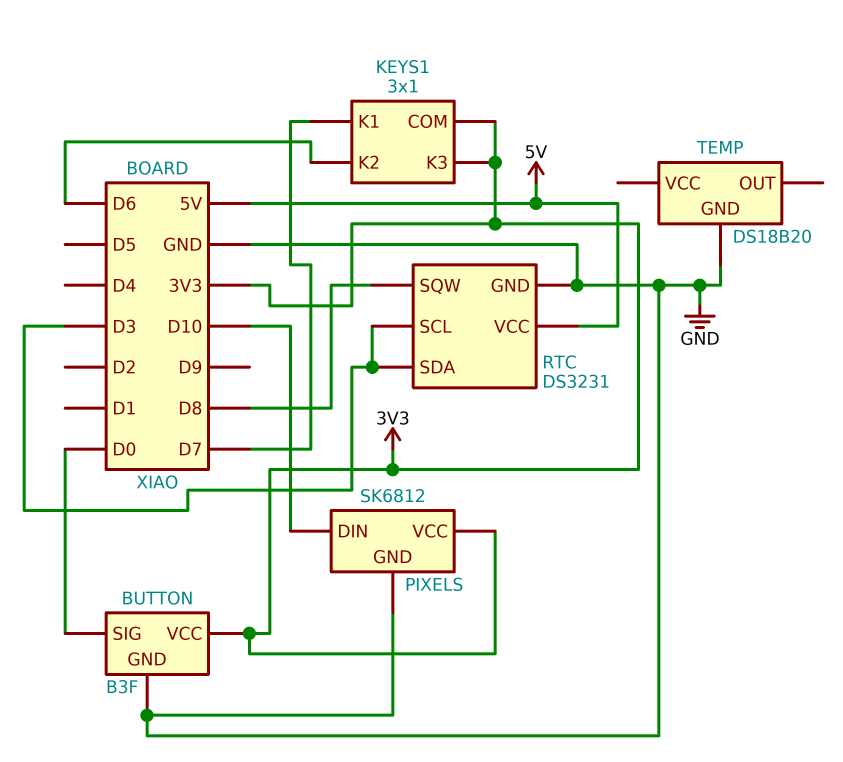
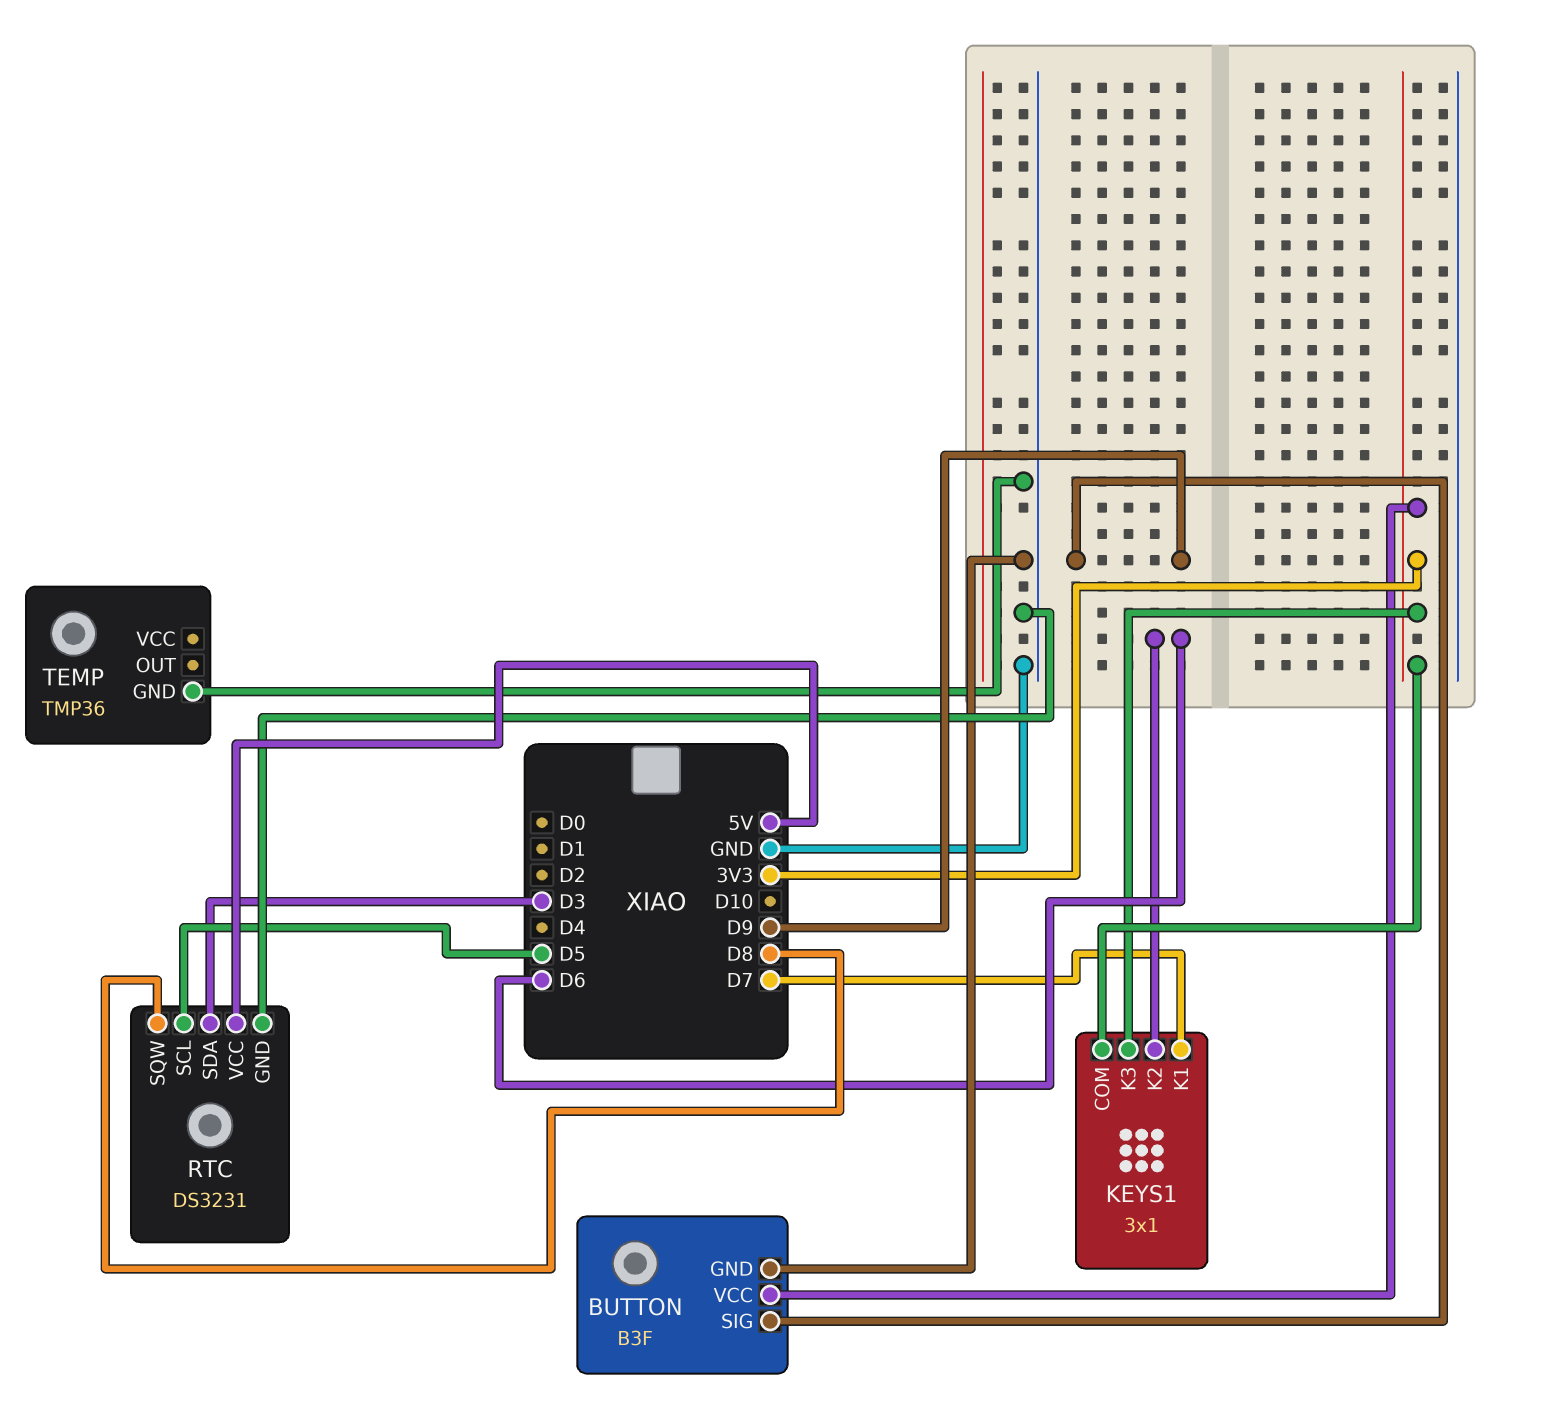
BUTTON pin SIG: D0 -> D9
PIXELS: SK6812 -> none
PIXELS pin DIN: D10 -> none
PIXELS pin GND: GND -> none
PIXELS pin VCC: 3V3 -> none
RTC pin SCL: D3 -> D5
TEMP: DS18B20 -> TMP36

